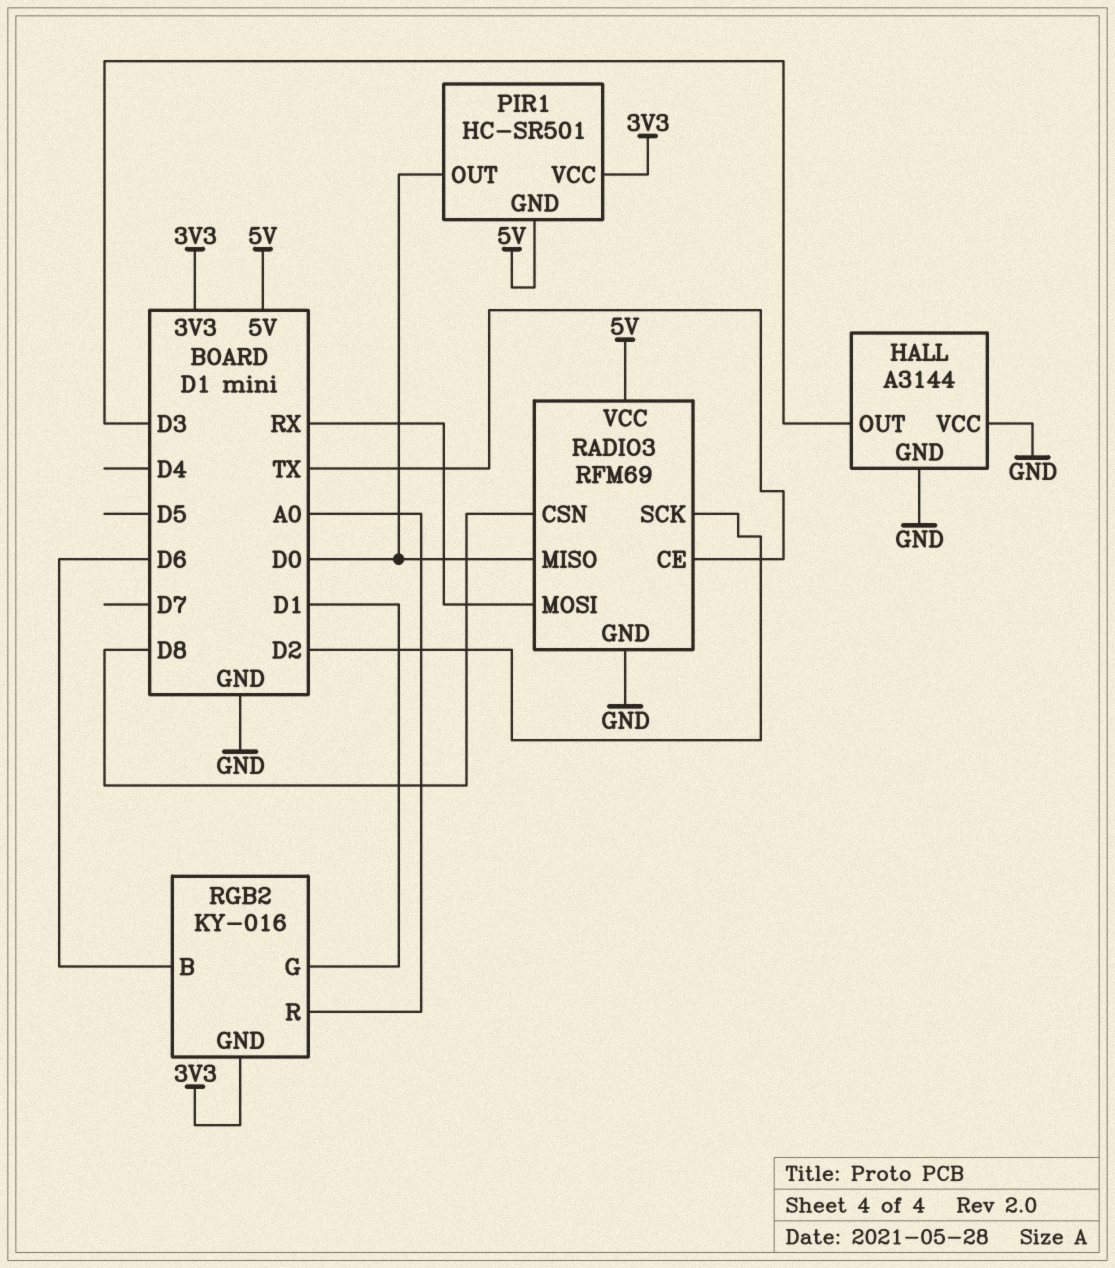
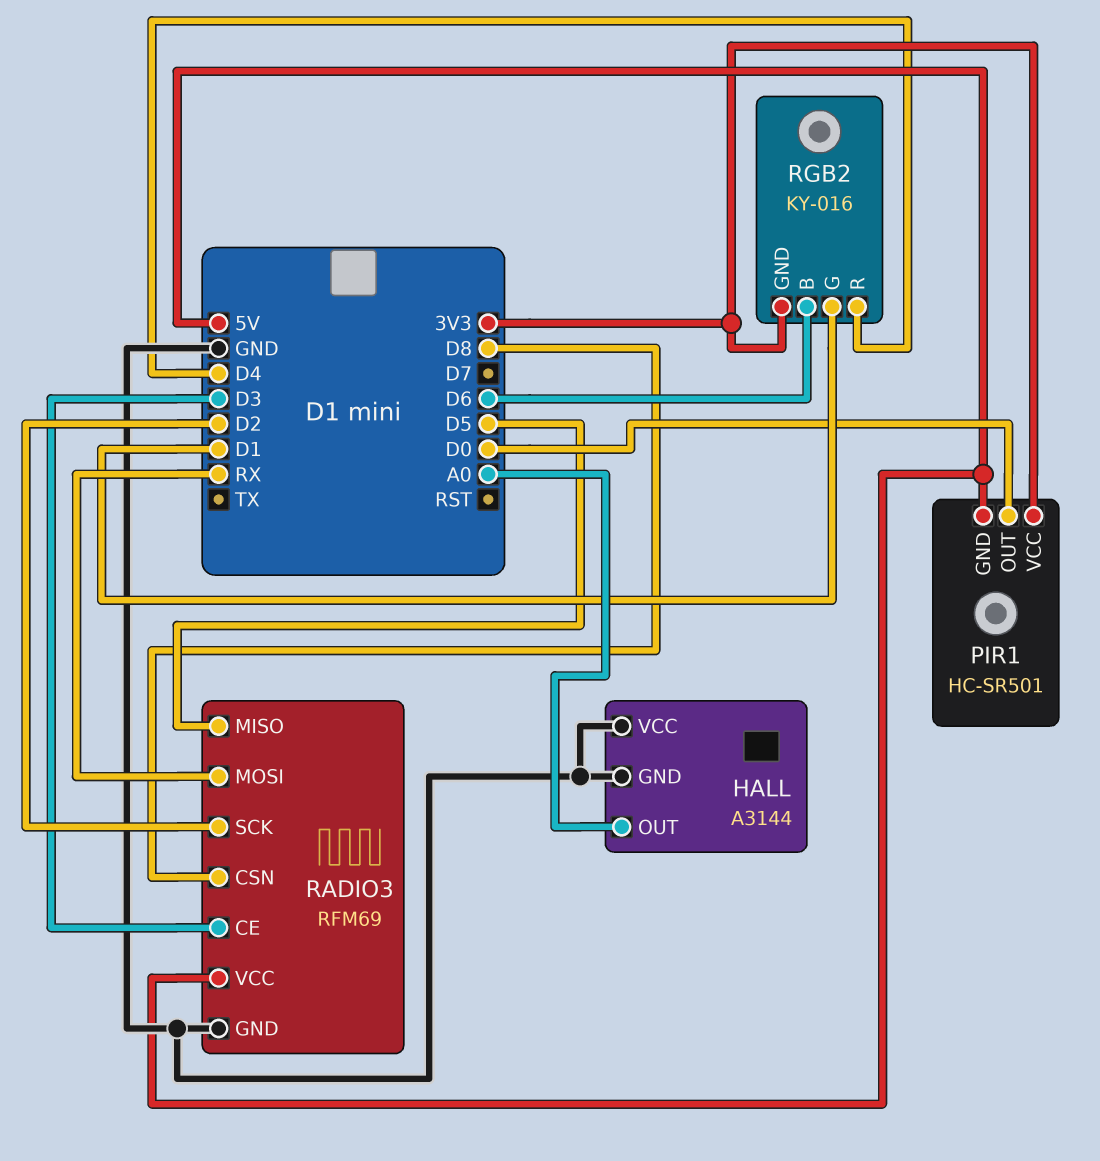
HALL pin OUT: D3 -> A0
RADIO3 pin CE: TX -> D3
RADIO3 pin MISO: D0 -> D5
RGB2 pin R: A0 -> D4

